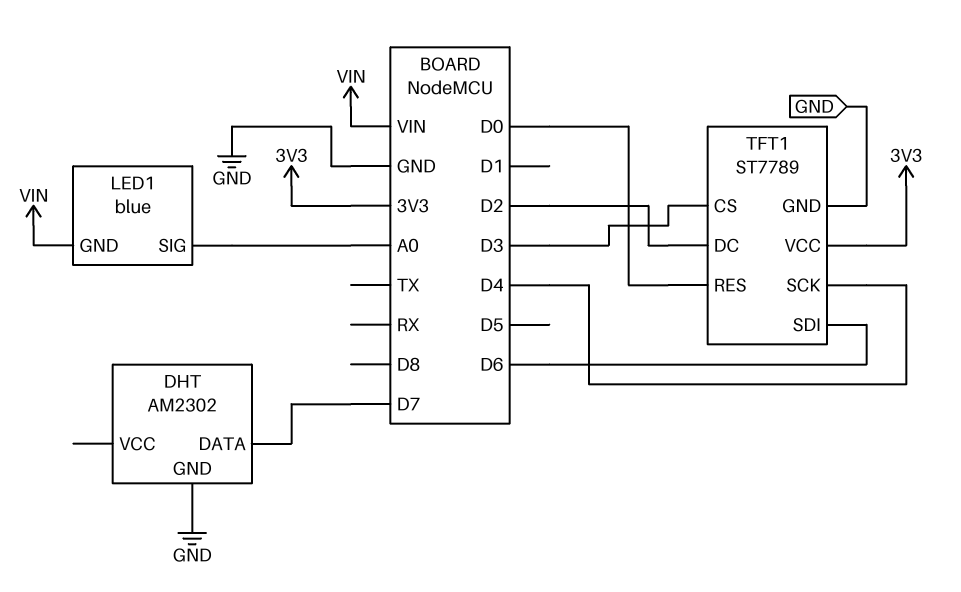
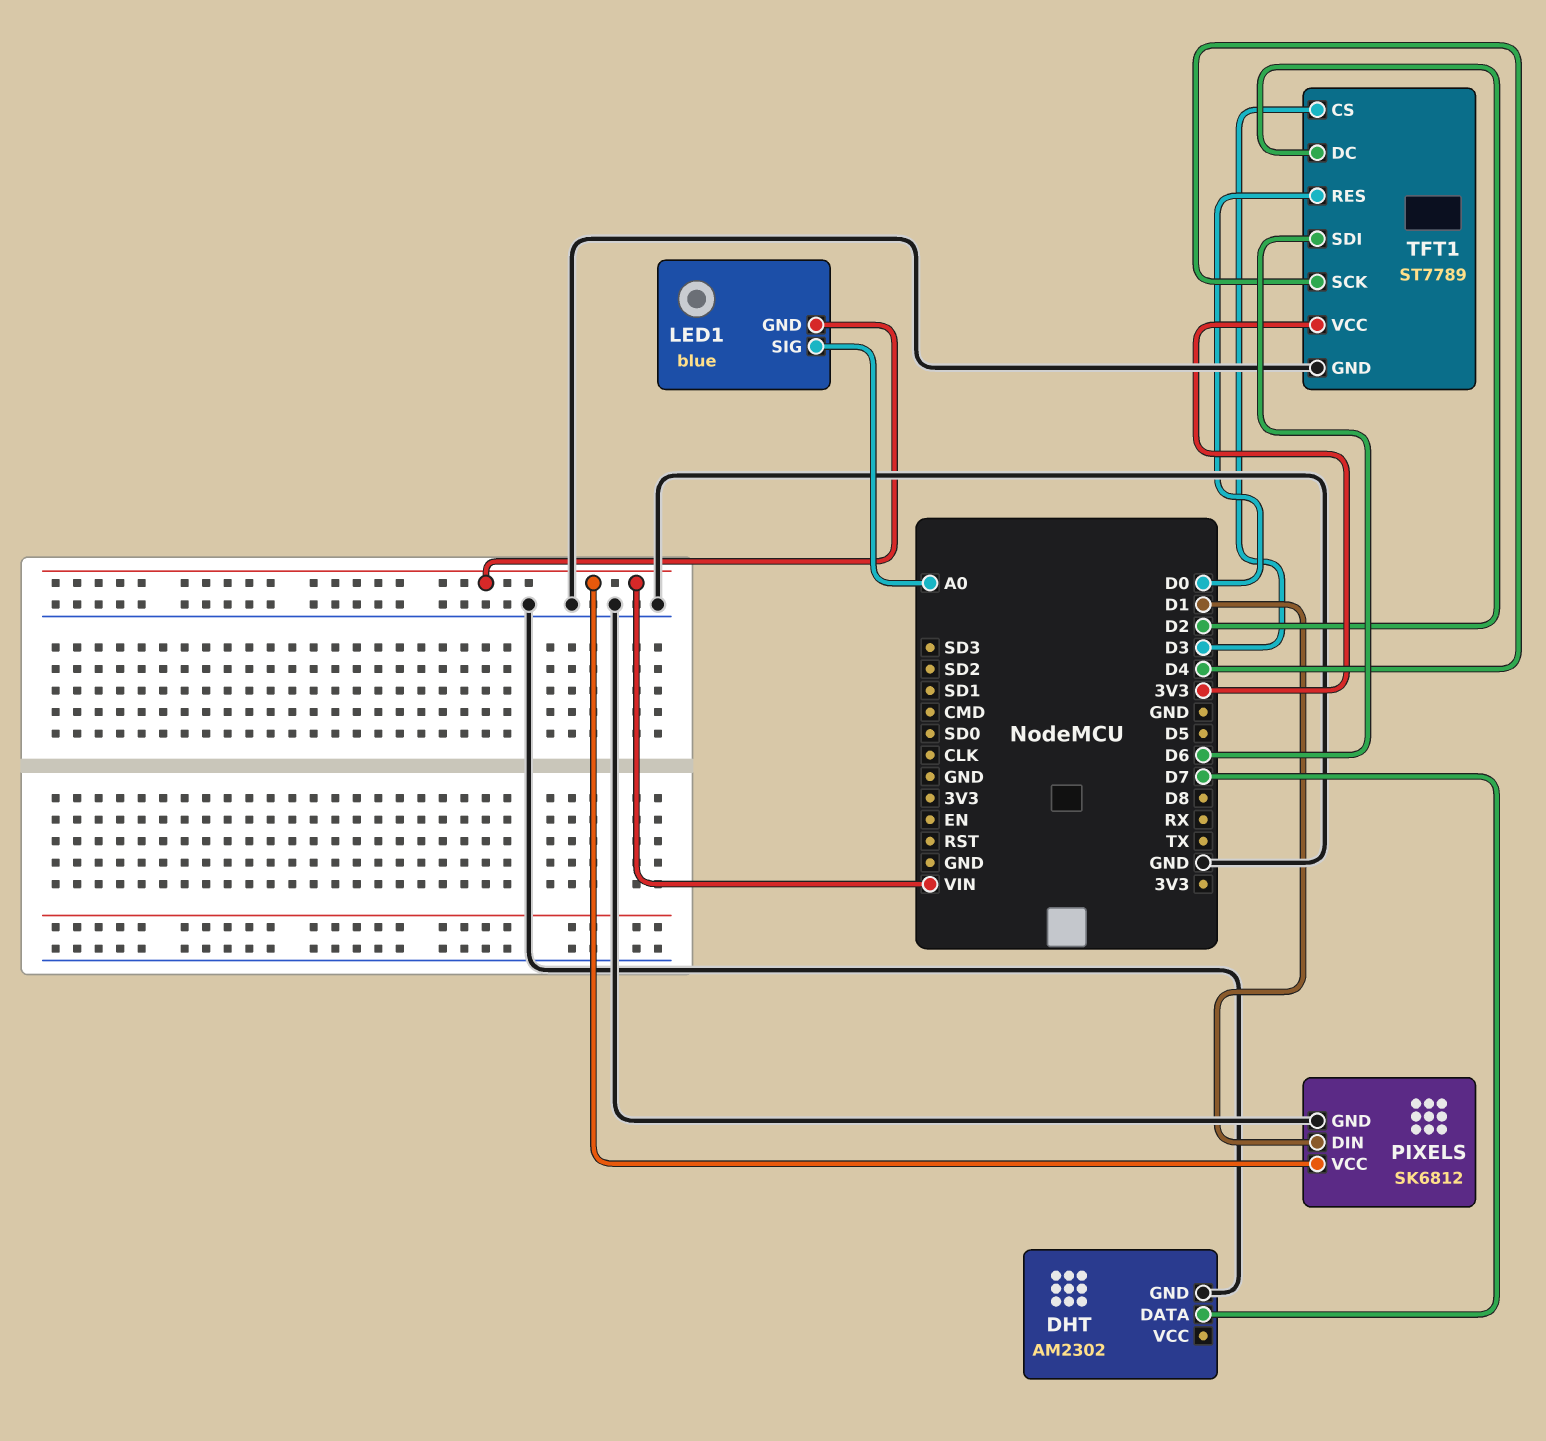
PIXELS: none -> SK6812
PIXELS pin DIN: none -> D1
PIXELS pin GND: none -> GND
PIXELS pin VCC: none -> VIN

